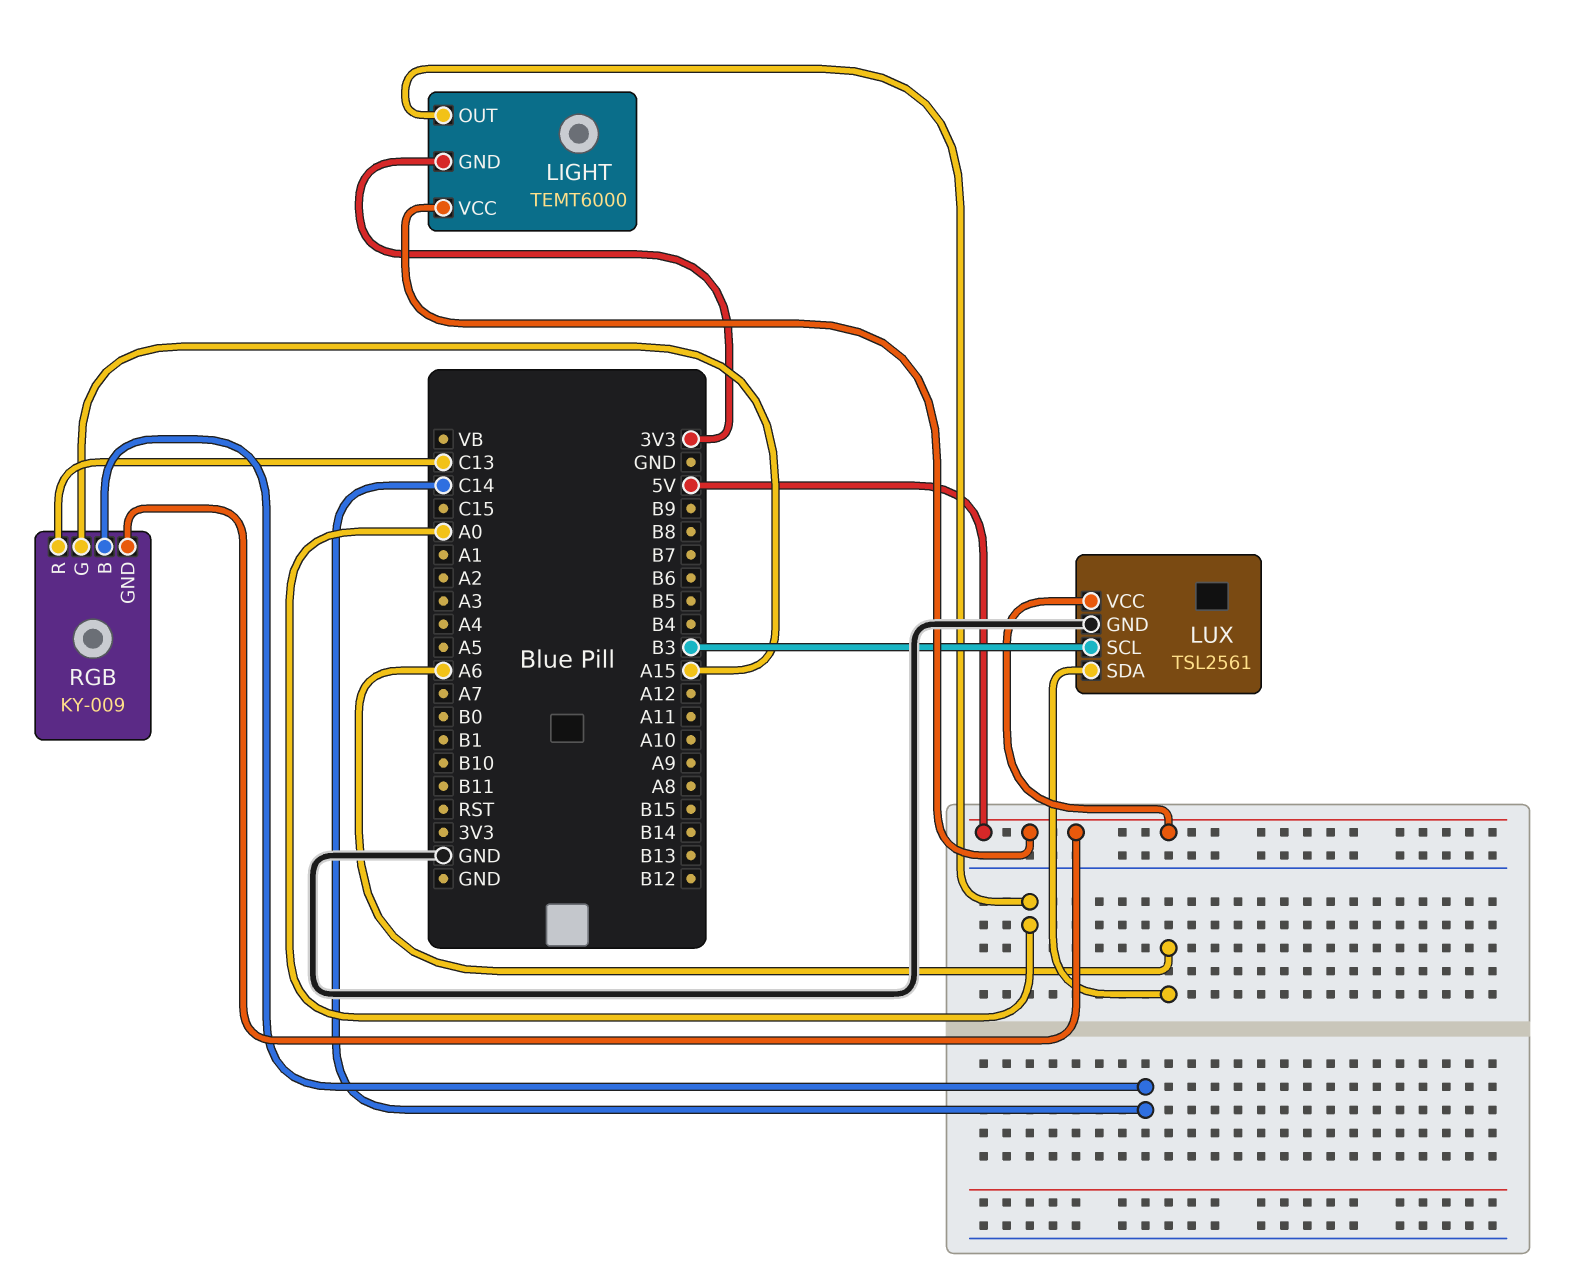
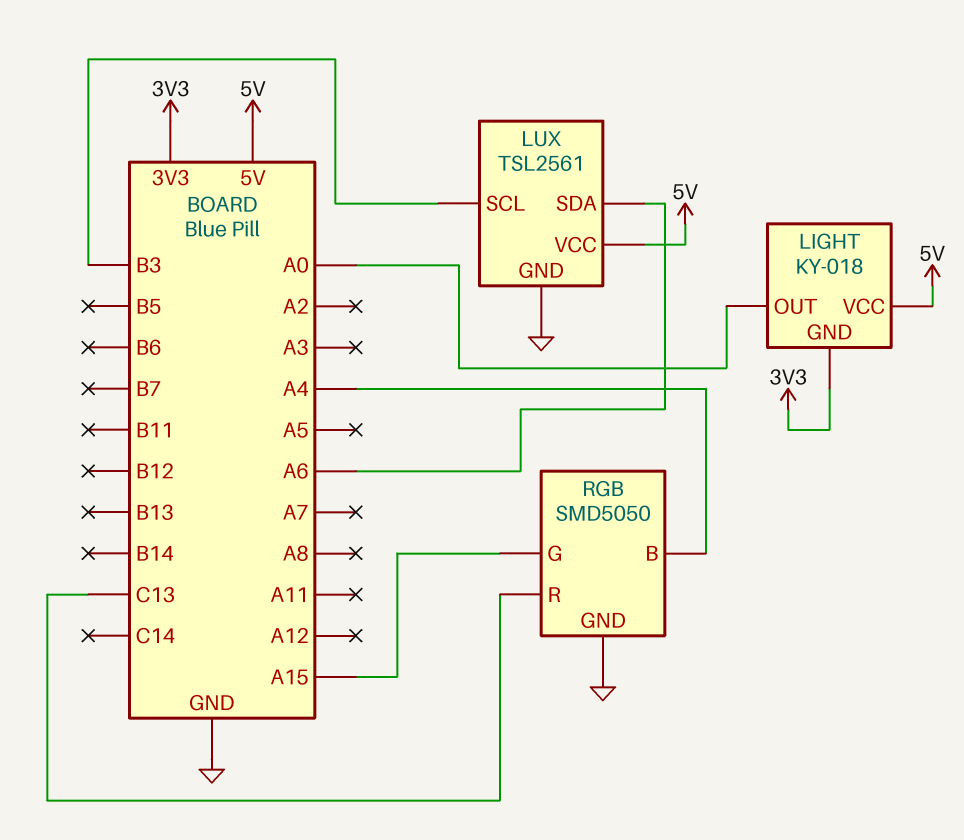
LIGHT: TEMT6000 -> KY-018
RGB: KY-009 -> SMD5050
RGB pin B: C14 -> A4
RGB pin GND: 5V -> GND

